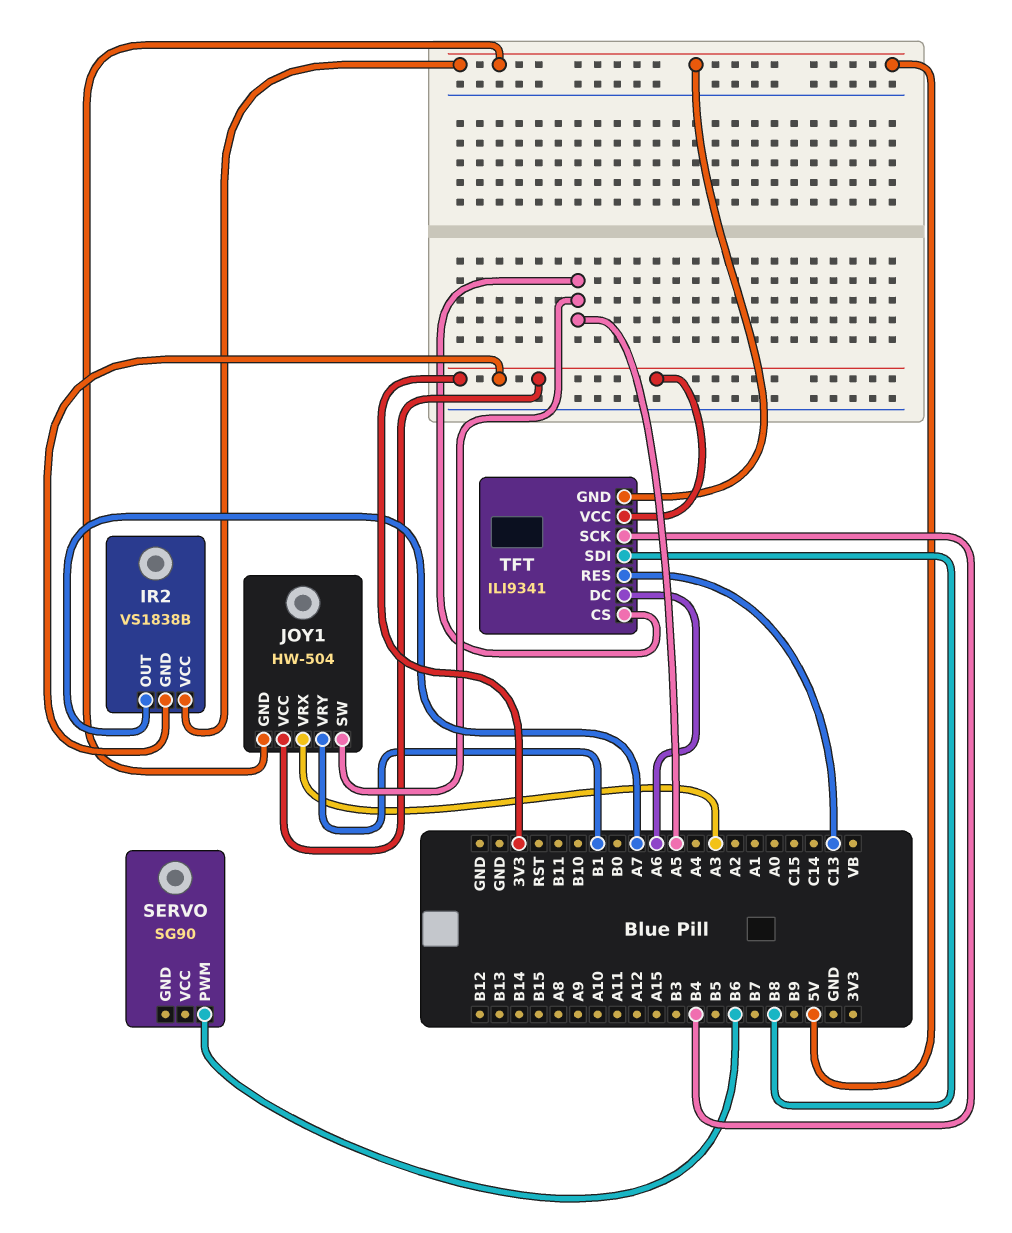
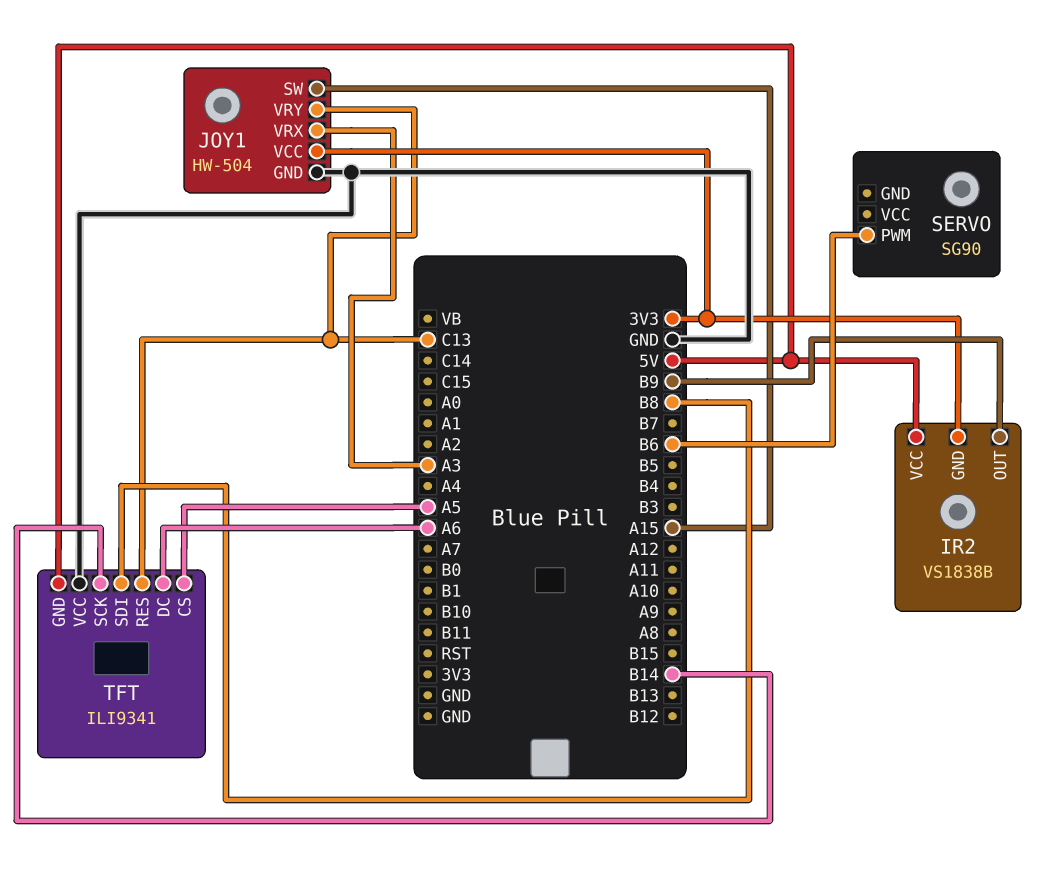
IR2 pin OUT: A7 -> B9
JOY1 pin GND: 5V -> GND
JOY1 pin SW: A5 -> A15
JOY1 pin VRY: B1 -> C13
TFT pin SCK: B4 -> B14
TFT pin VCC: 3V3 -> GND

